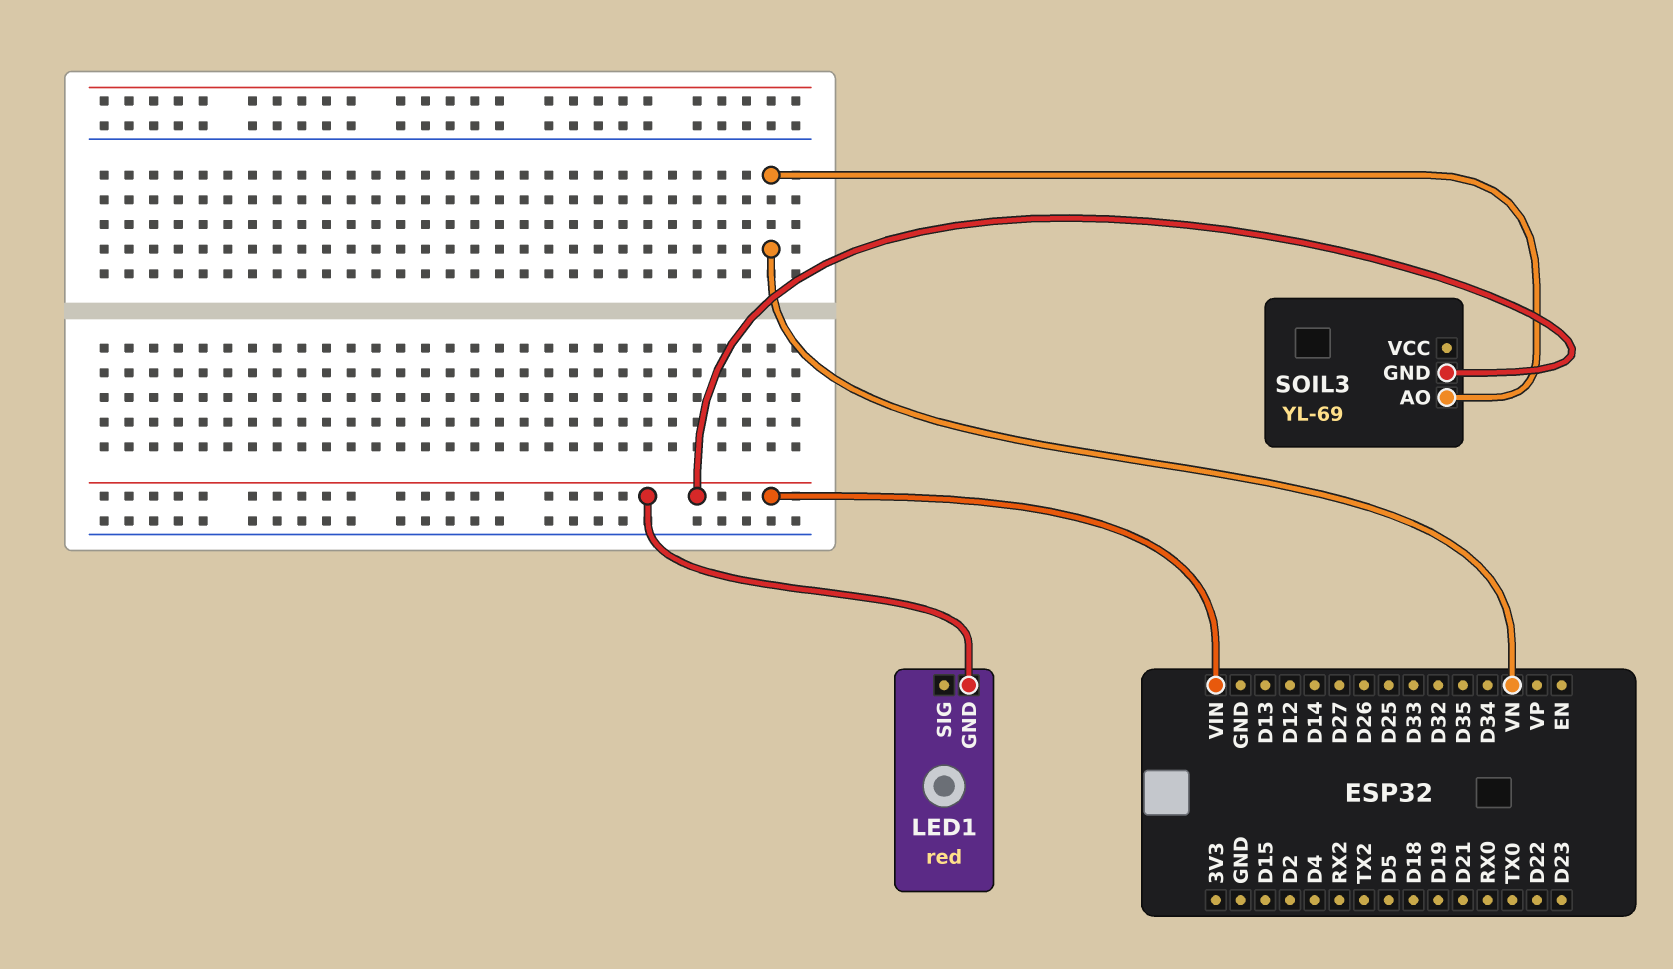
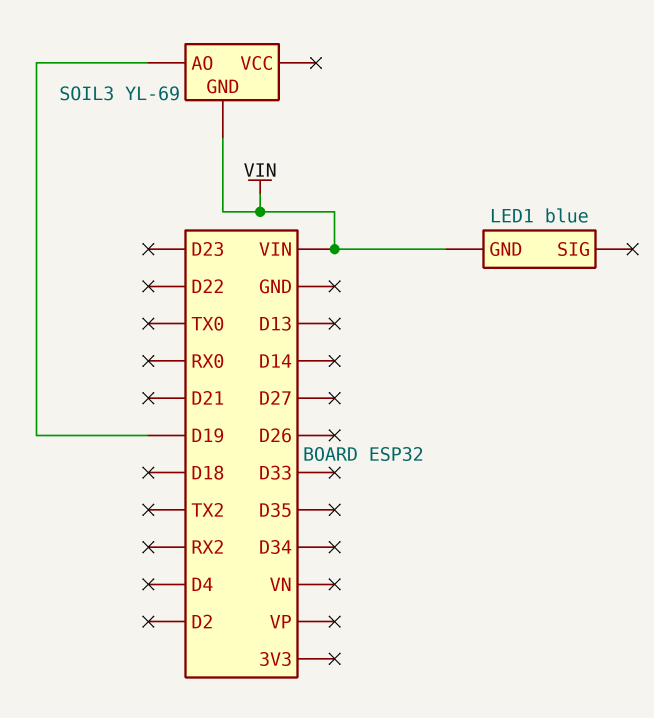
LED1: red -> blue
SOIL3 pin AO: VN -> D19

